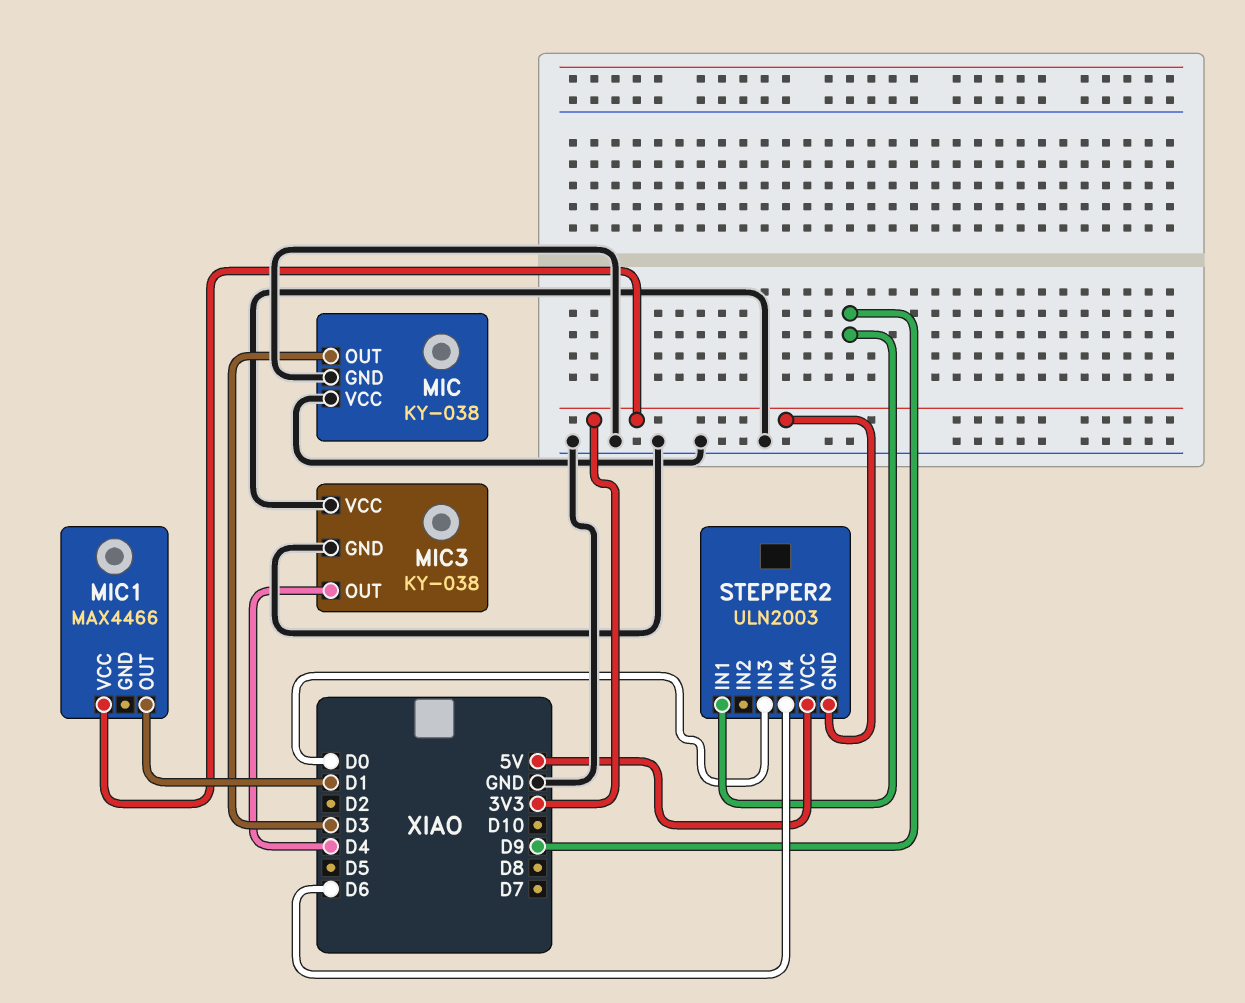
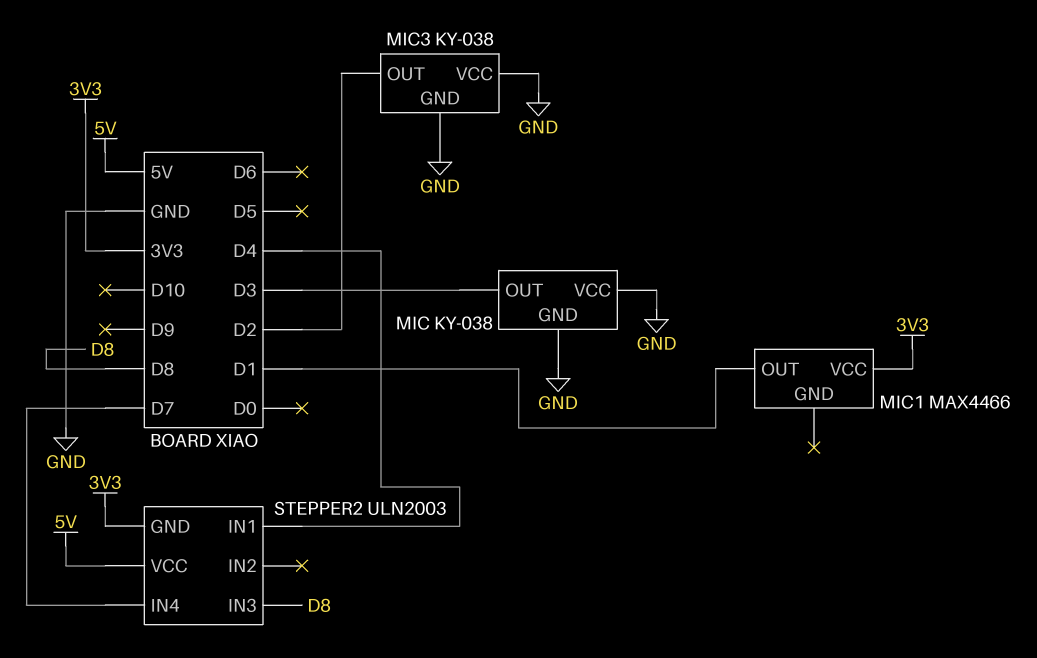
MIC3 pin OUT: D4 -> D2
STEPPER2 pin IN1: D9 -> D4
STEPPER2 pin IN3: D0 -> D8
STEPPER2 pin IN4: D6 -> D7

